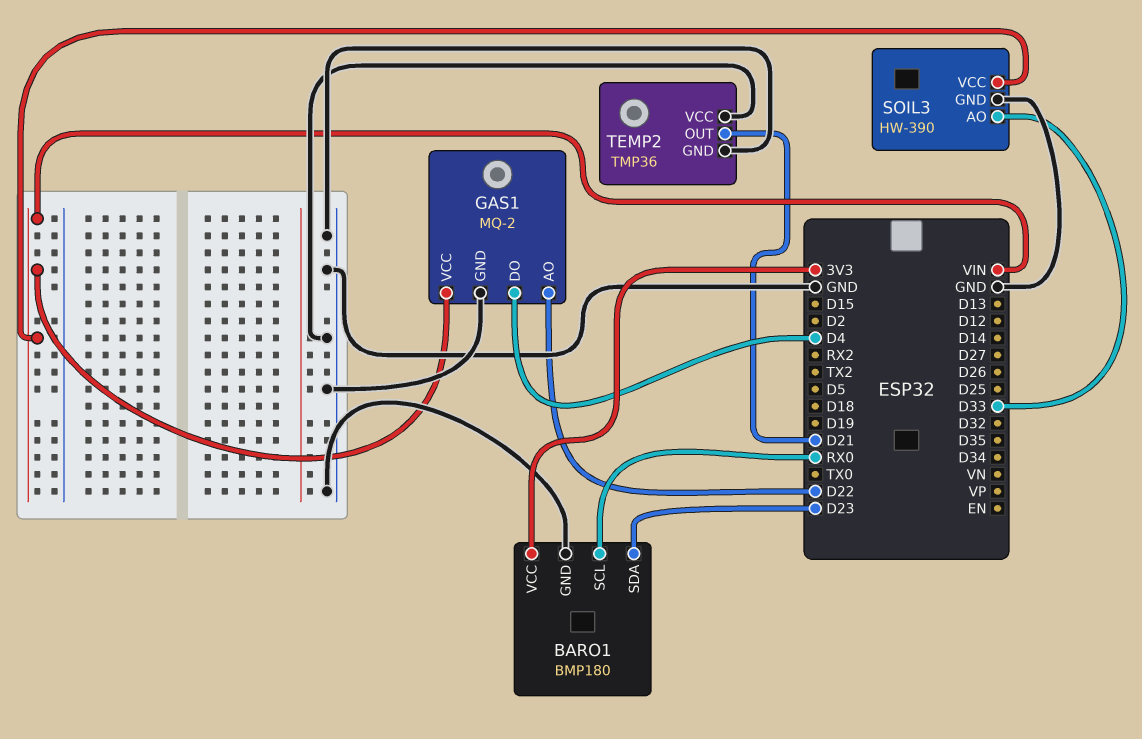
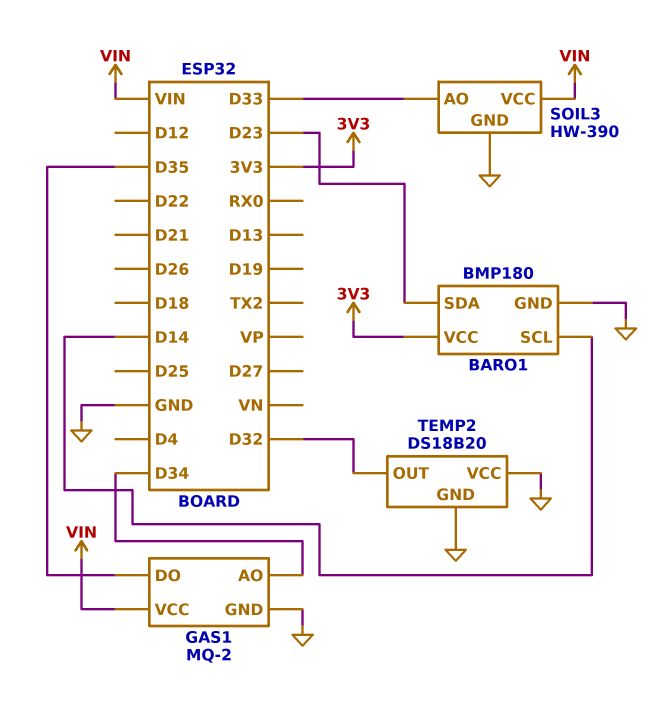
BARO1 pin SCL: RX0 -> D14
GAS1 pin AO: D22 -> D34
GAS1 pin DO: D4 -> D35
TEMP2: TMP36 -> DS18B20
TEMP2 pin OUT: D21 -> D32

